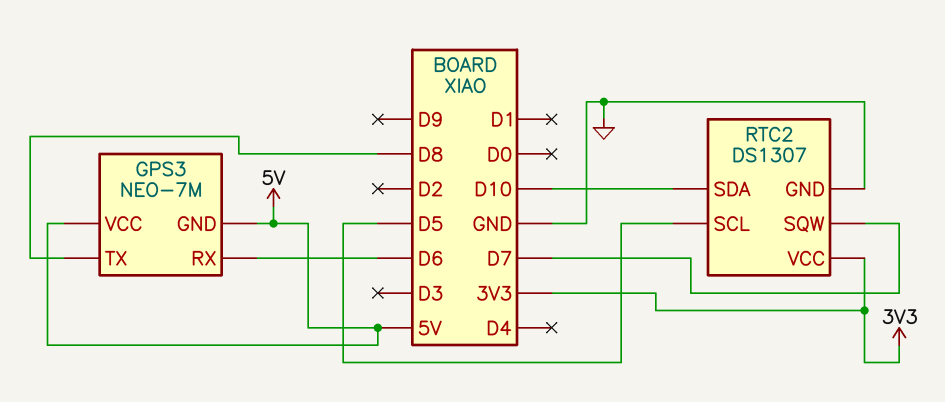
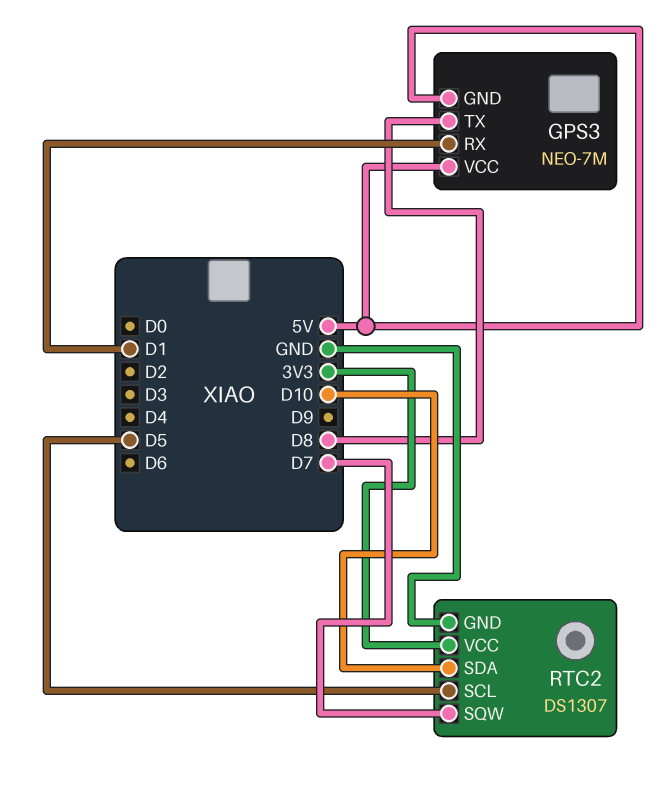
GPS3 pin RX: D6 -> D1

